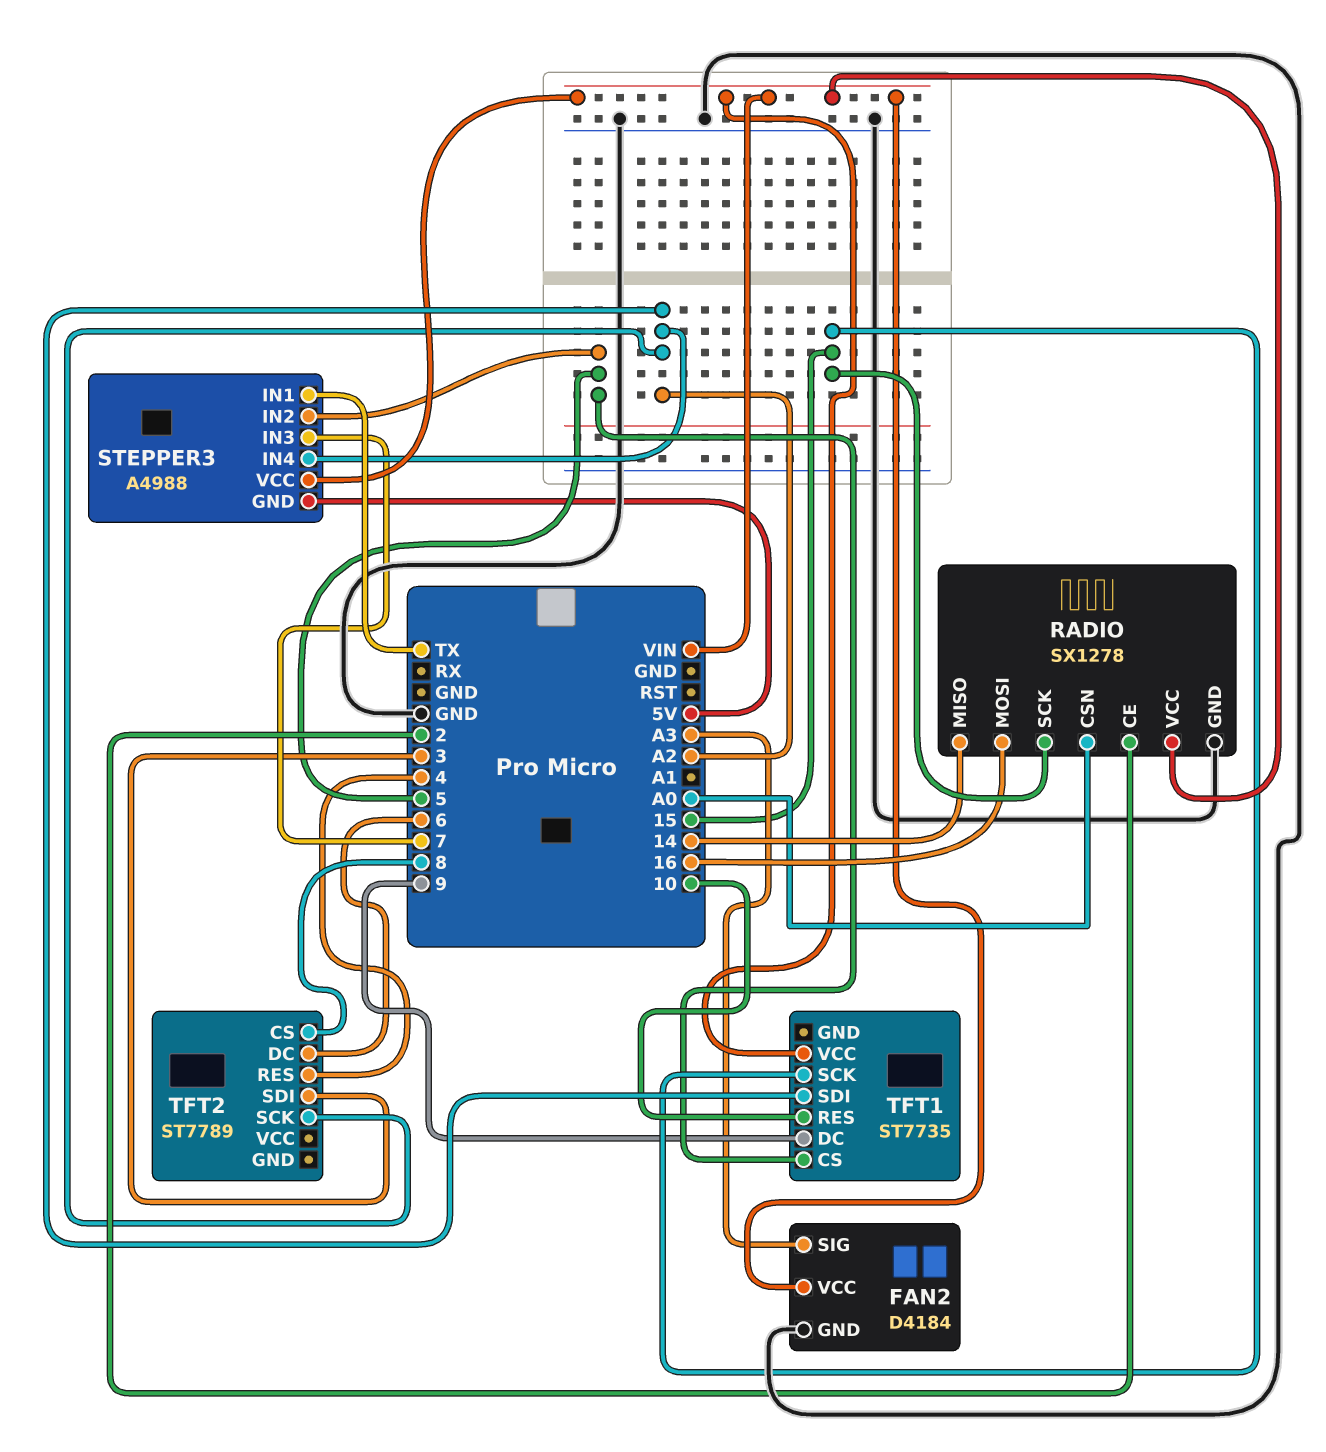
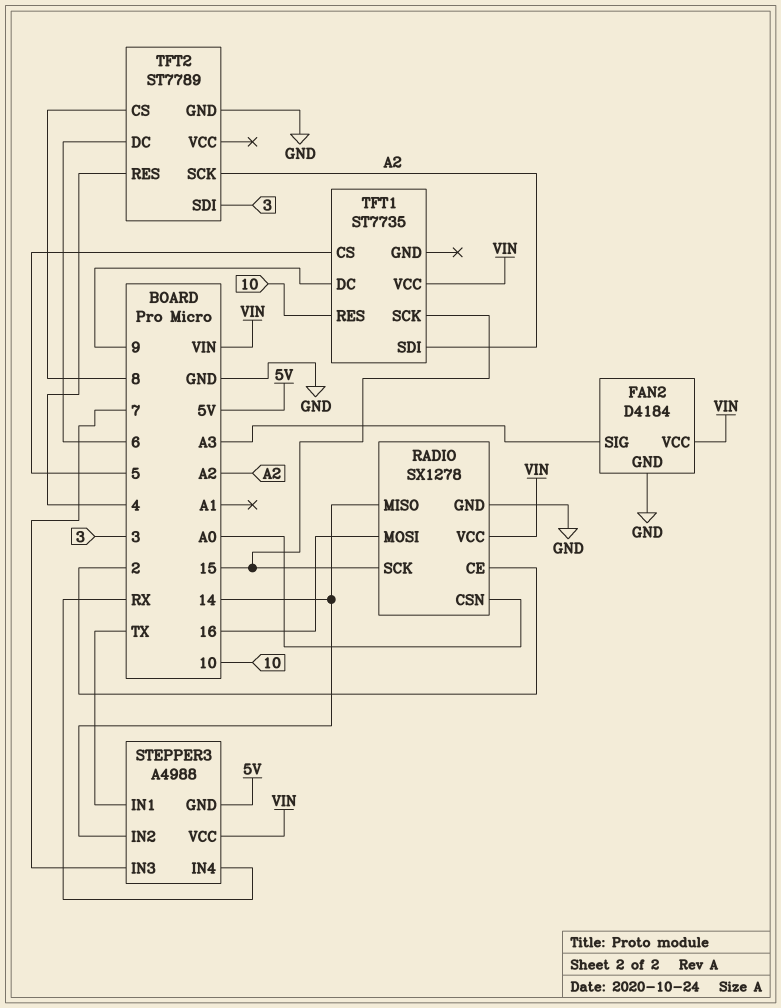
STEPPER3 pin IN2: 5 -> 14
STEPPER3 pin IN4: A2 -> RX
TFT2 pin GND: none -> GND

